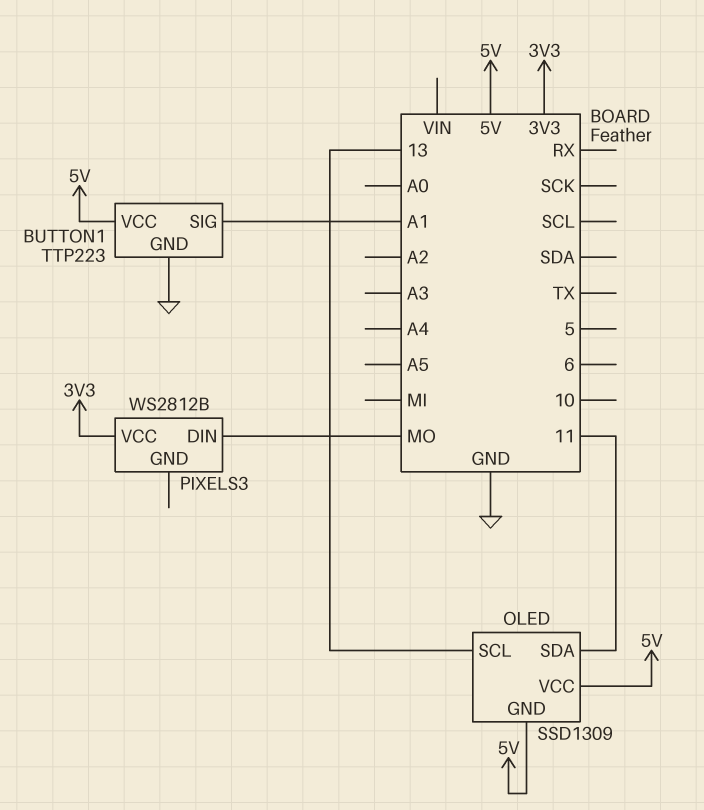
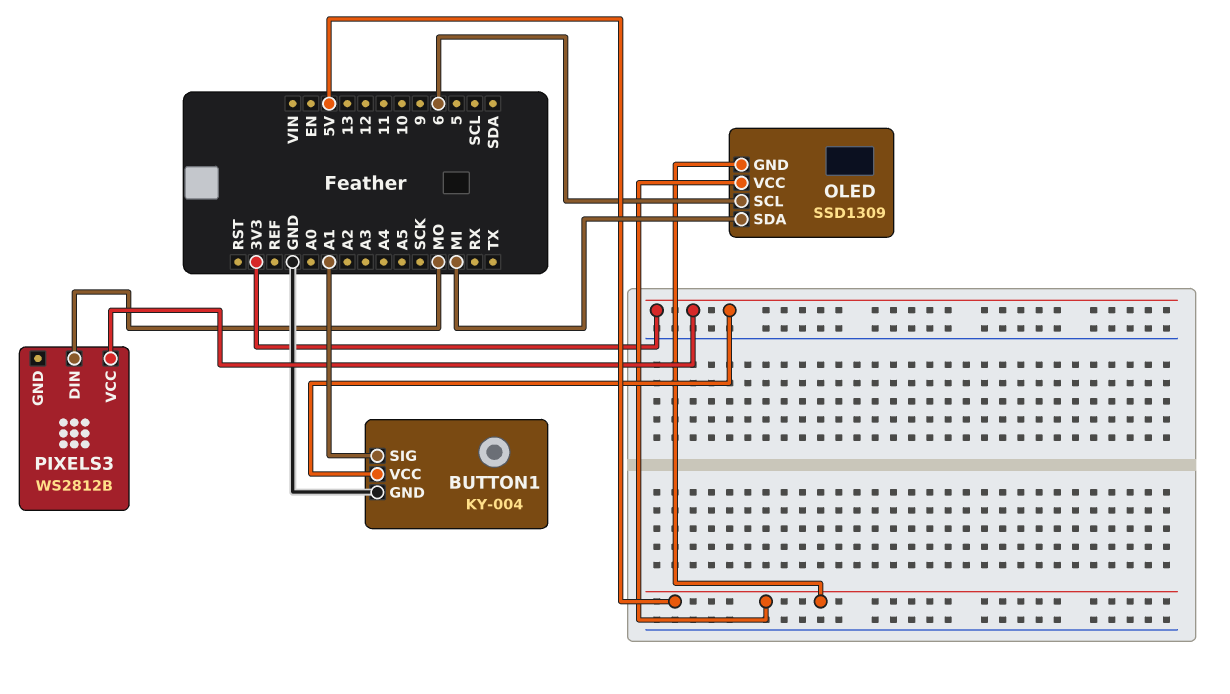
BUTTON1: TTP223 -> KY-004
BUTTON1 pin VCC: 5V -> 3V3
OLED pin SCL: 13 -> 6
OLED pin SDA: 11 -> MI

